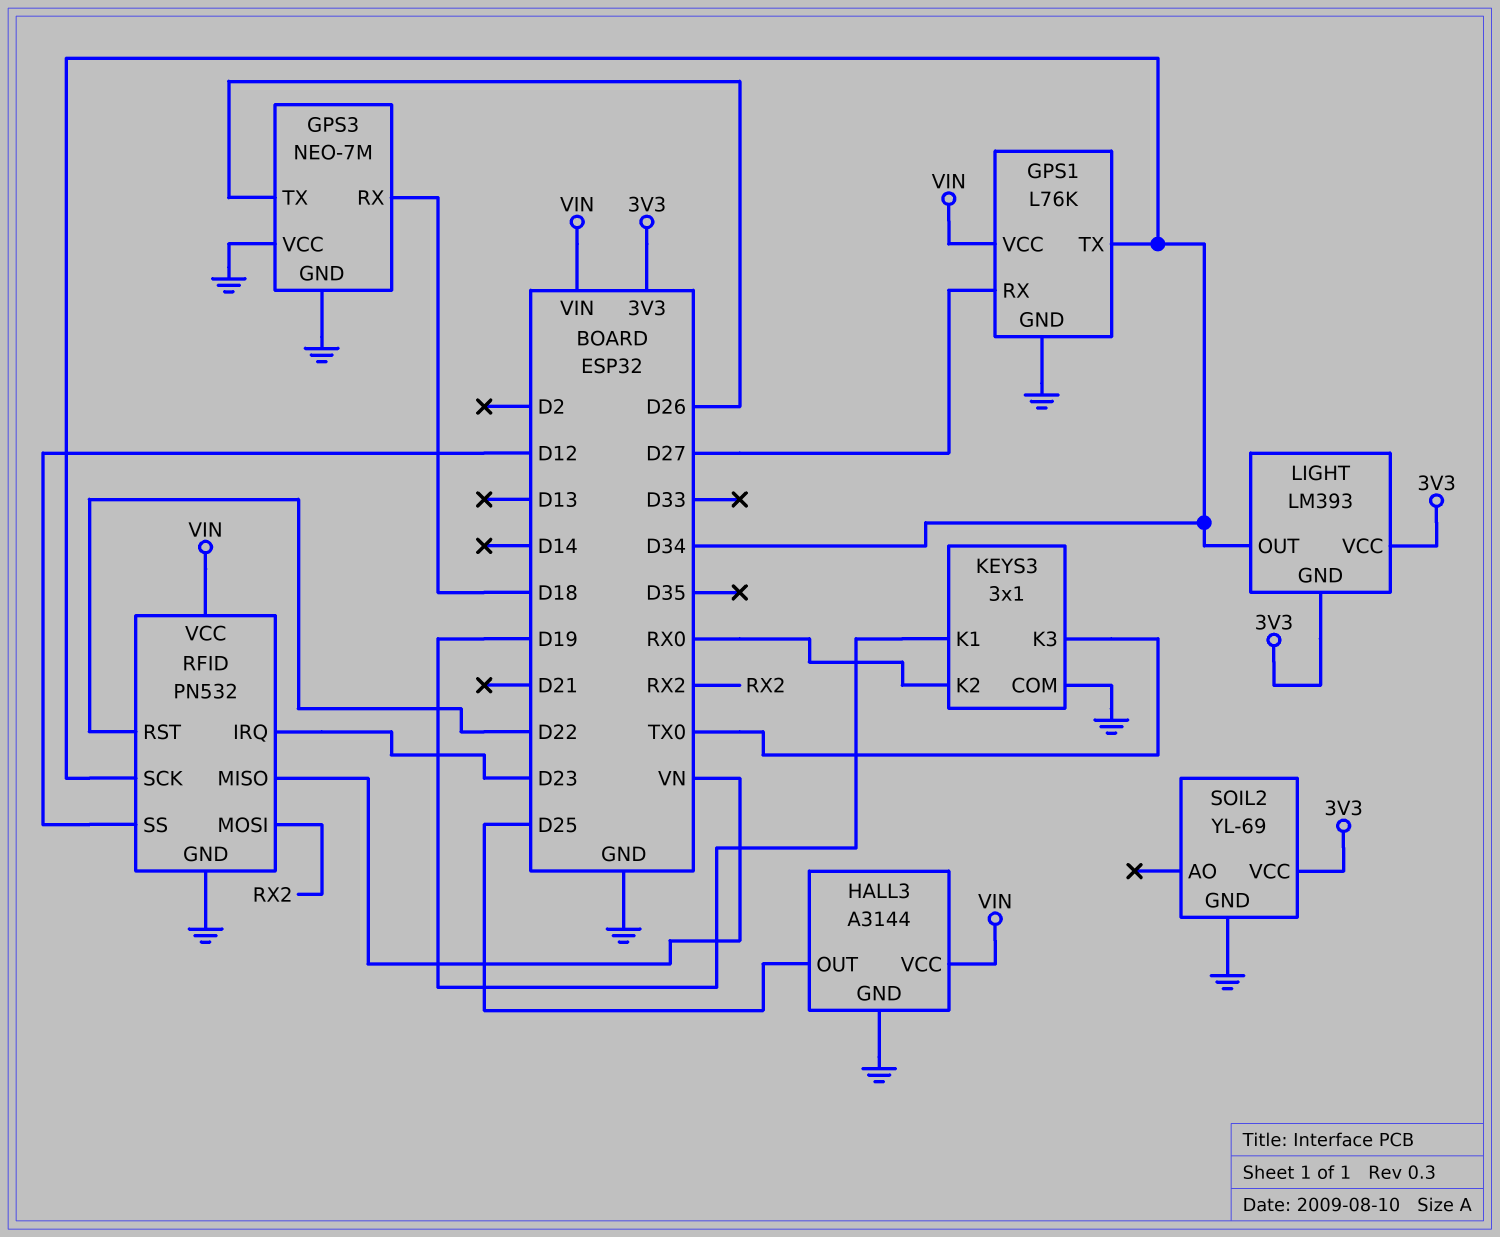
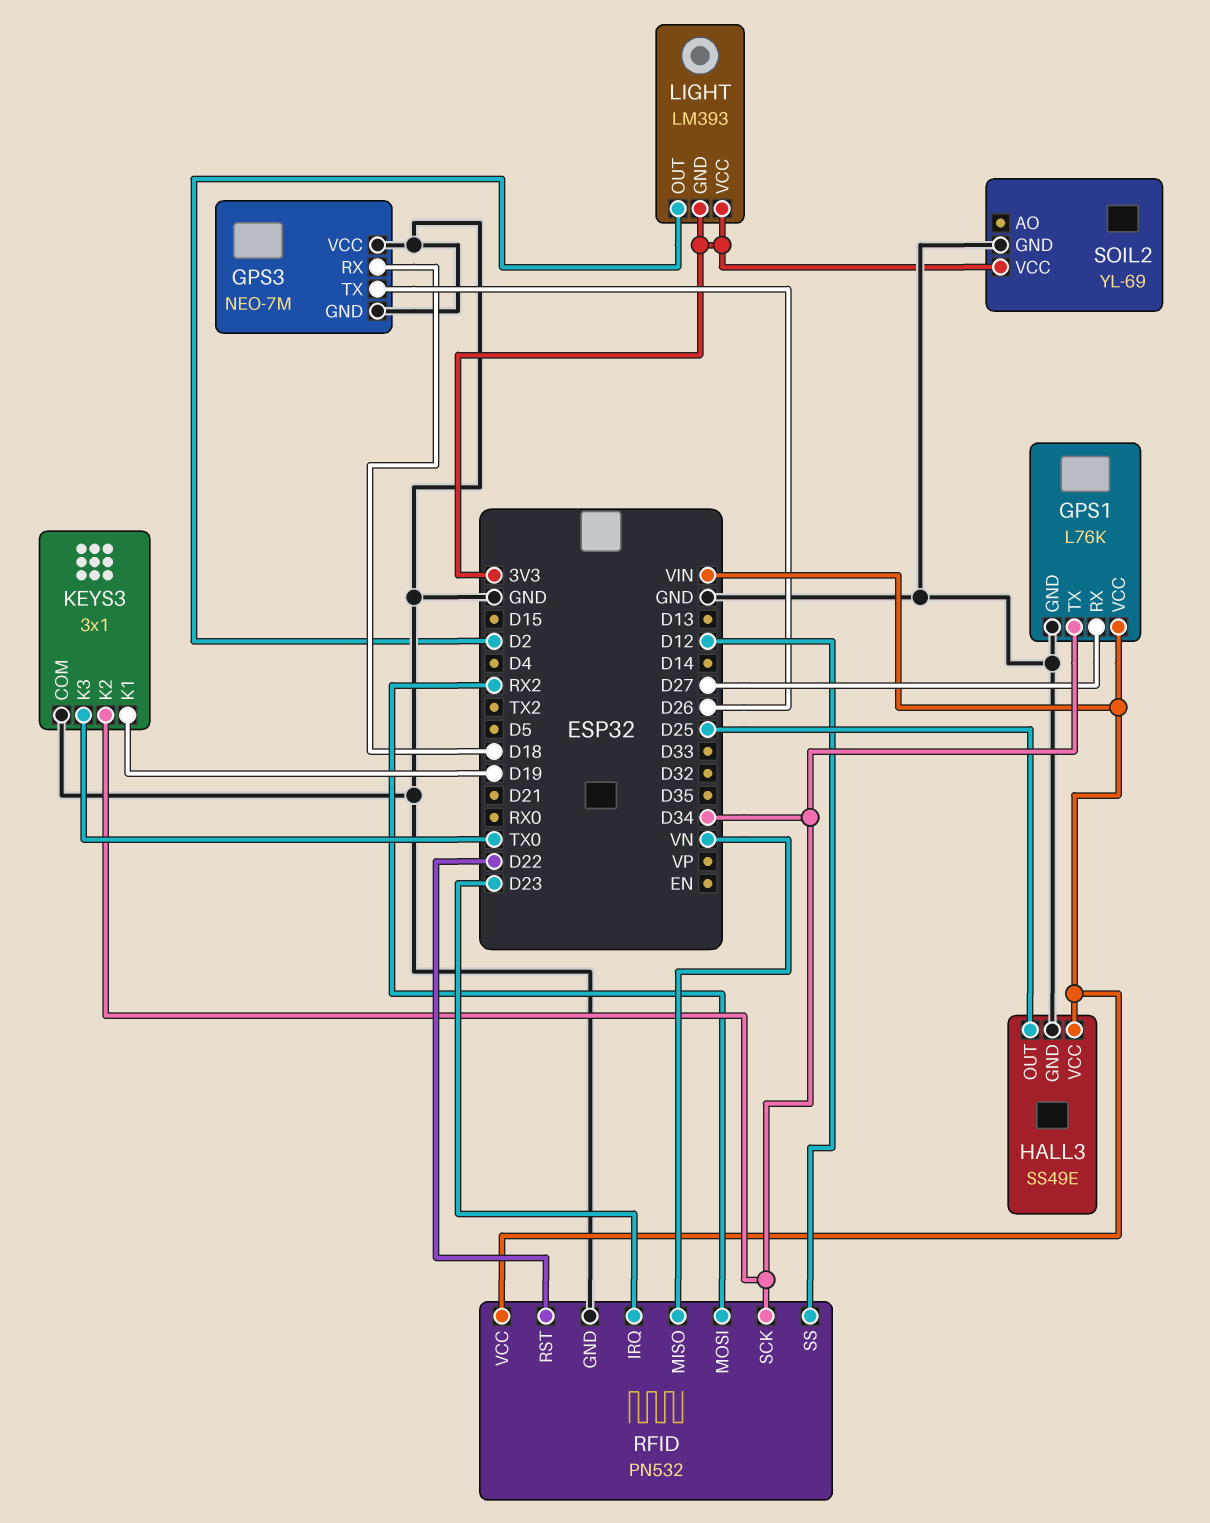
HALL3: A3144 -> SS49E
KEYS3 pin K2: RX0 -> D34
LIGHT pin OUT: D34 -> D2

